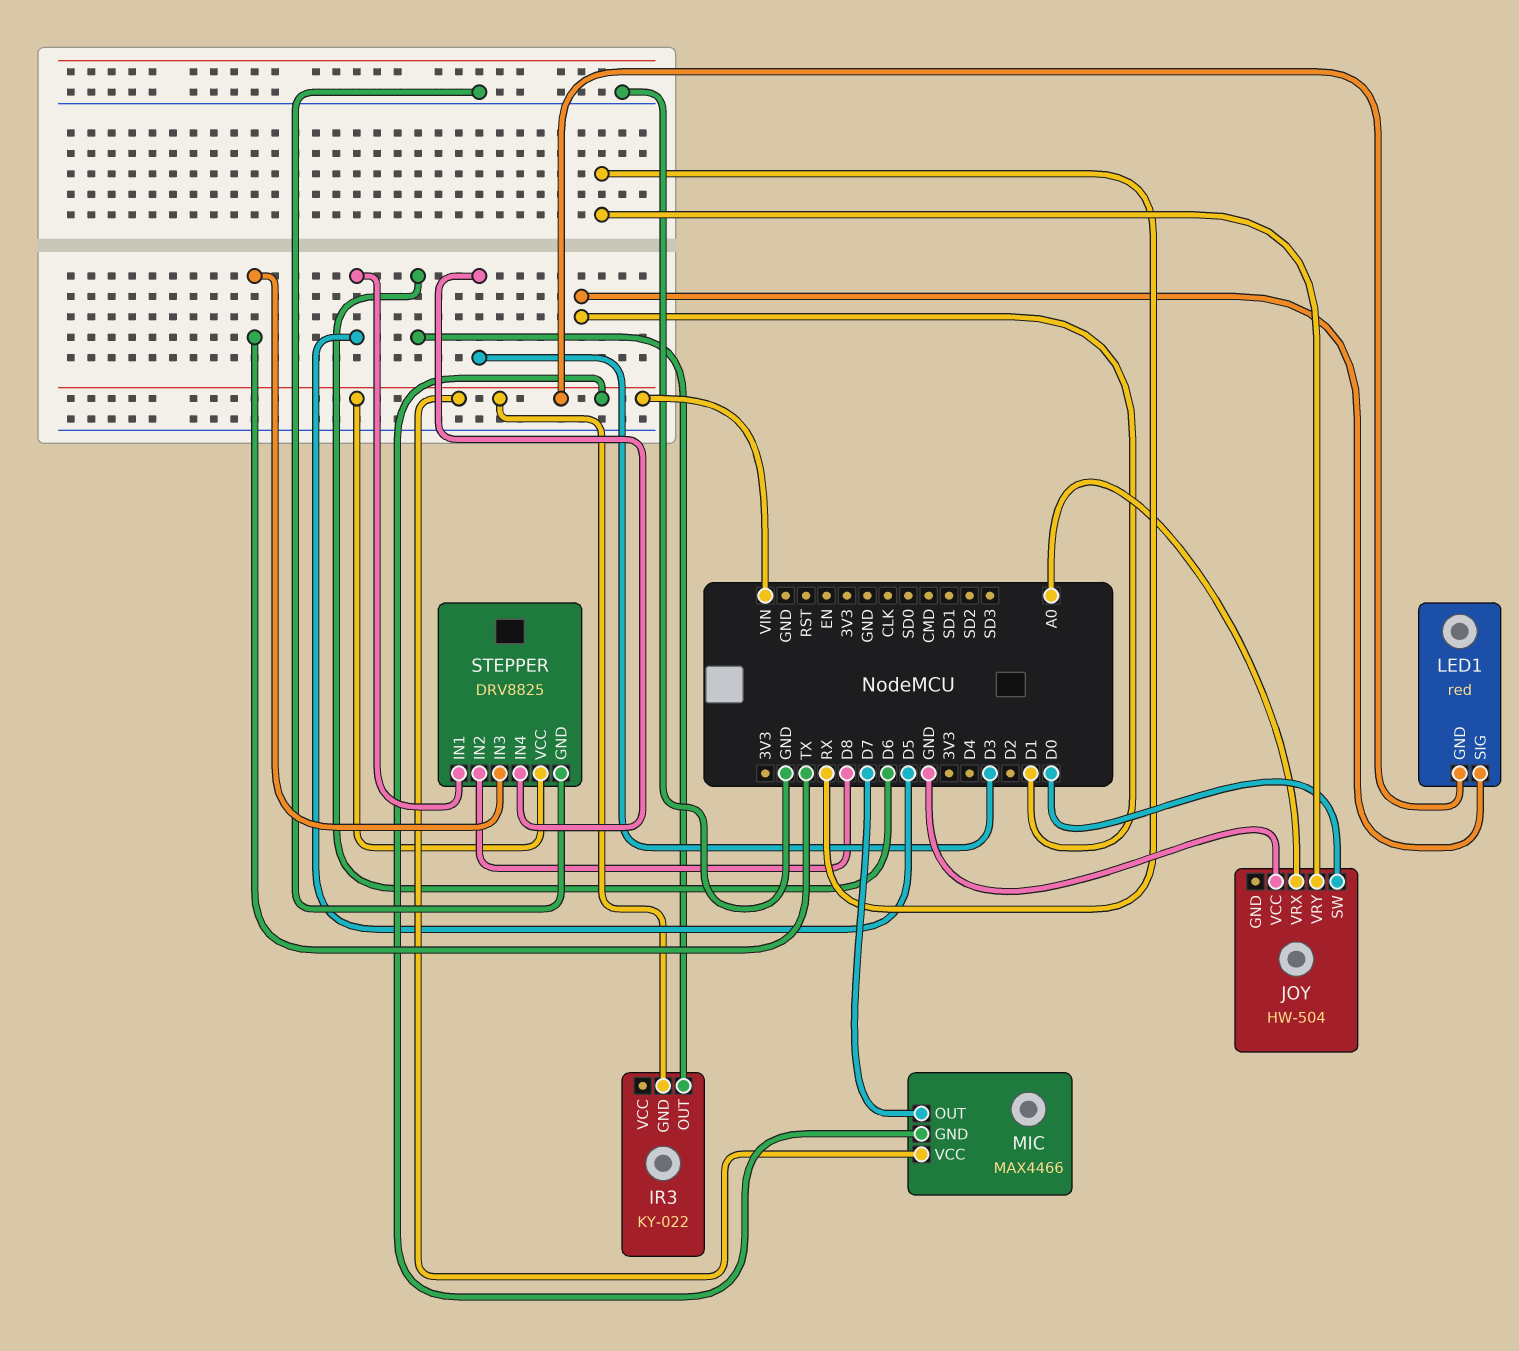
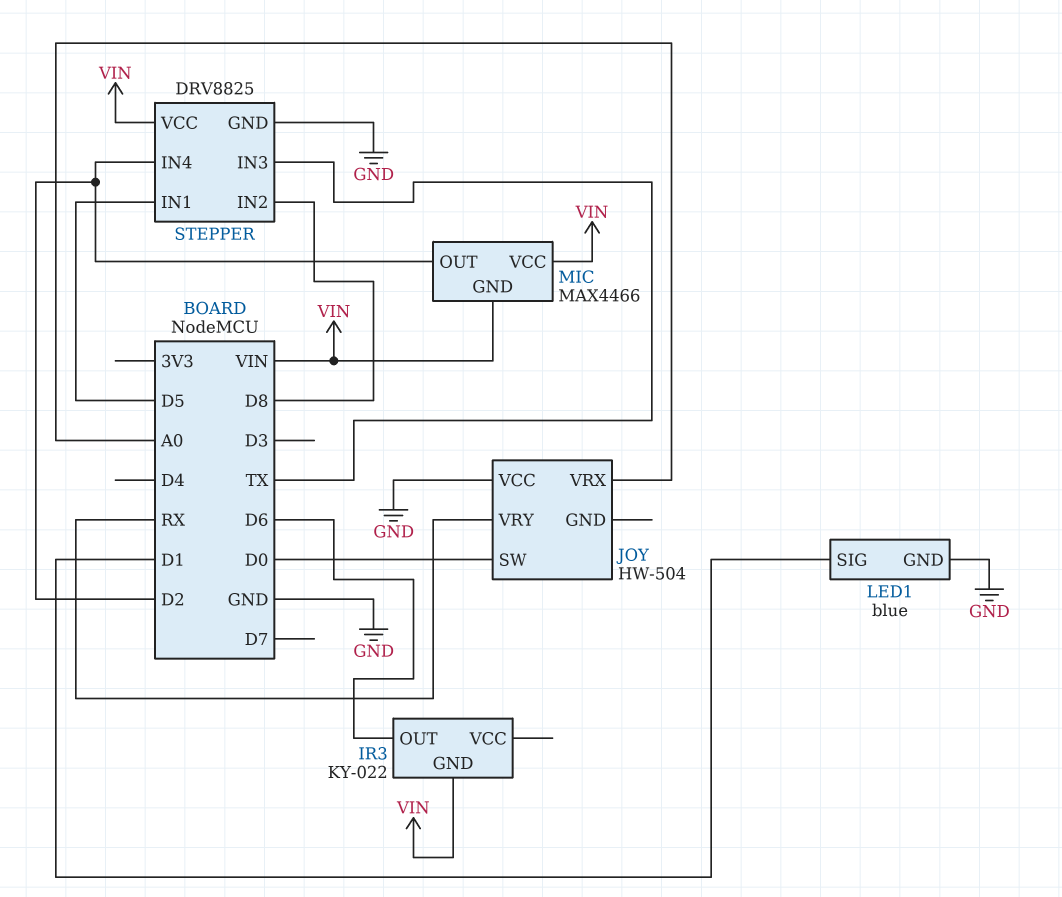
LED1: red -> blue
LED1 pin GND: VIN -> GND
MIC pin OUT: D7 -> D2
STEPPER pin IN4: D3 -> D2

